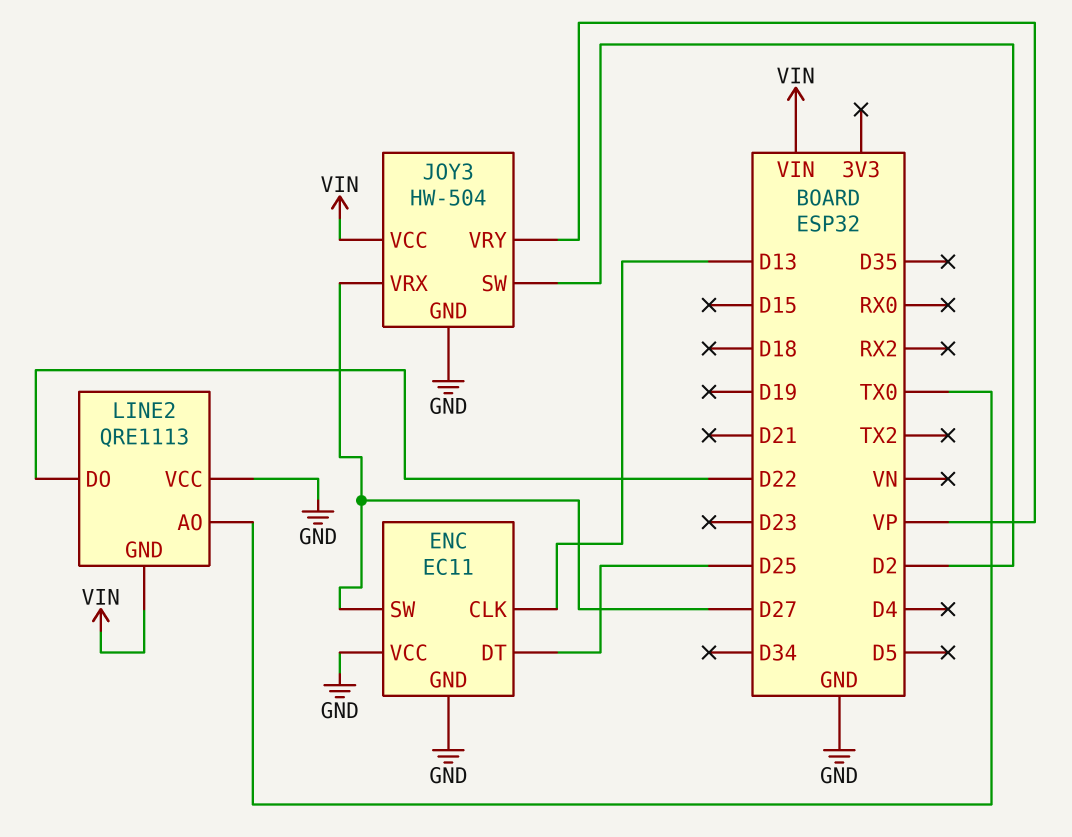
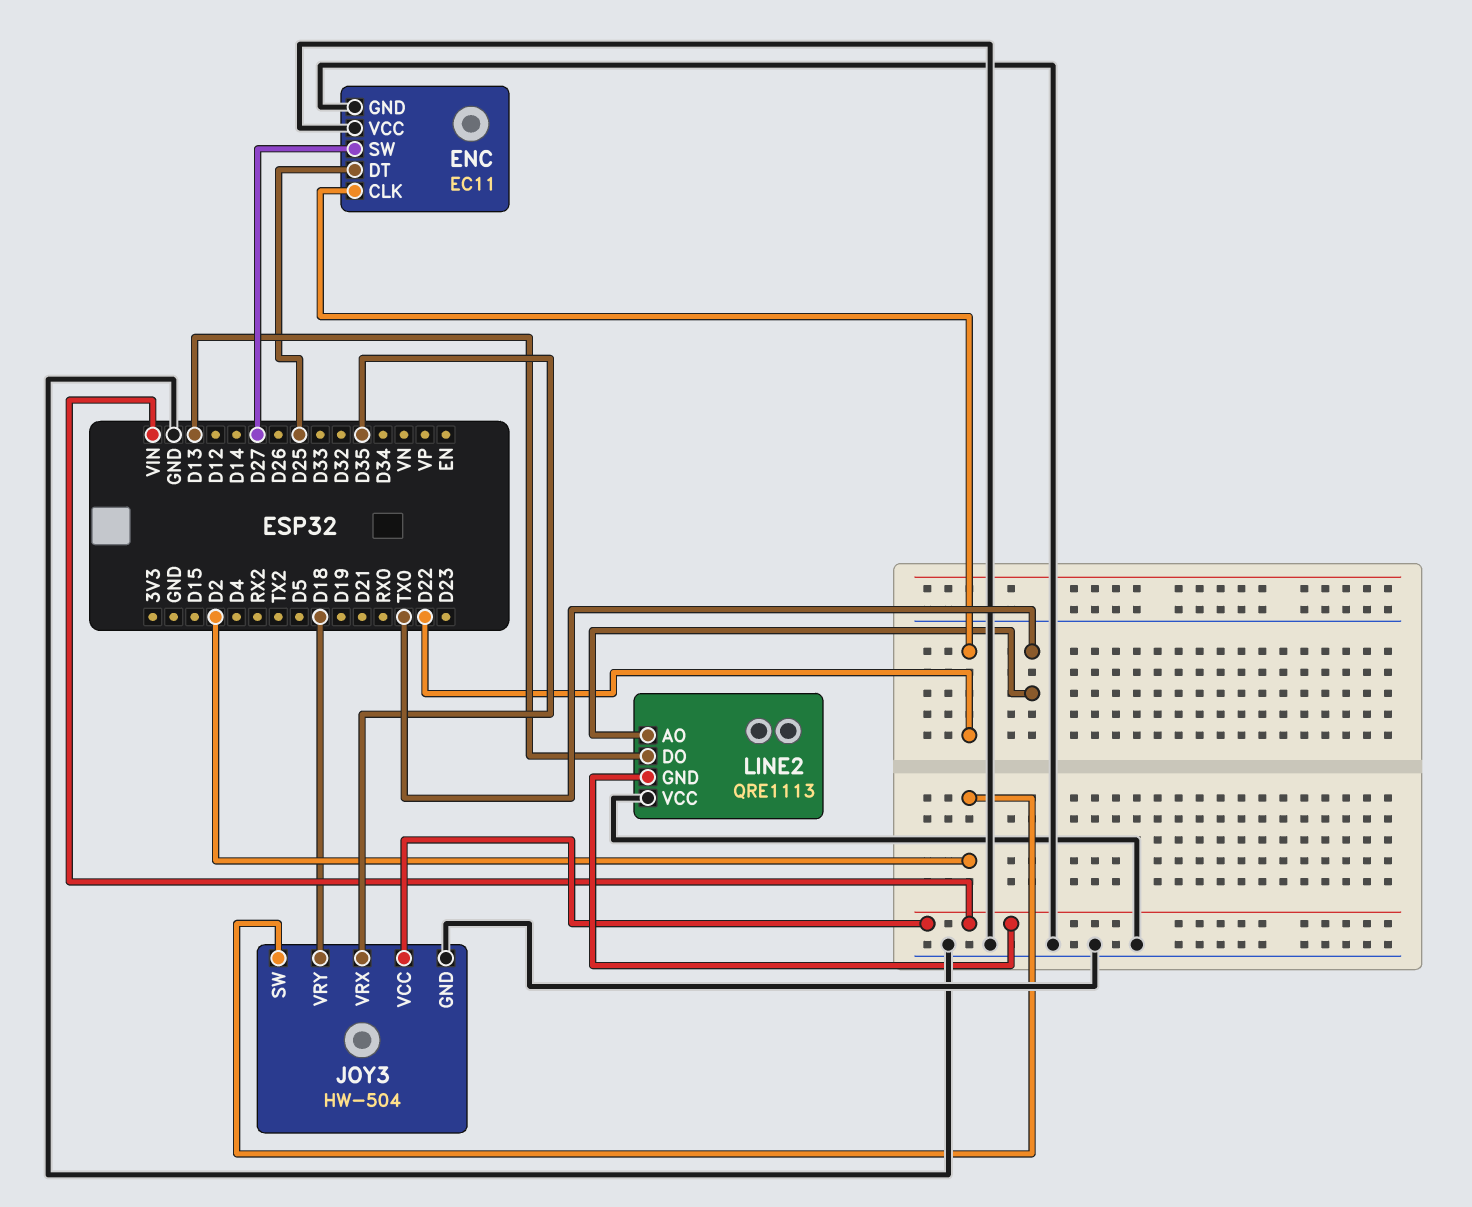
ENC pin CLK: D13 -> D22
JOY3 pin VRX: D27 -> D35
JOY3 pin VRY: VP -> D18
LINE2 pin DO: D22 -> D13

